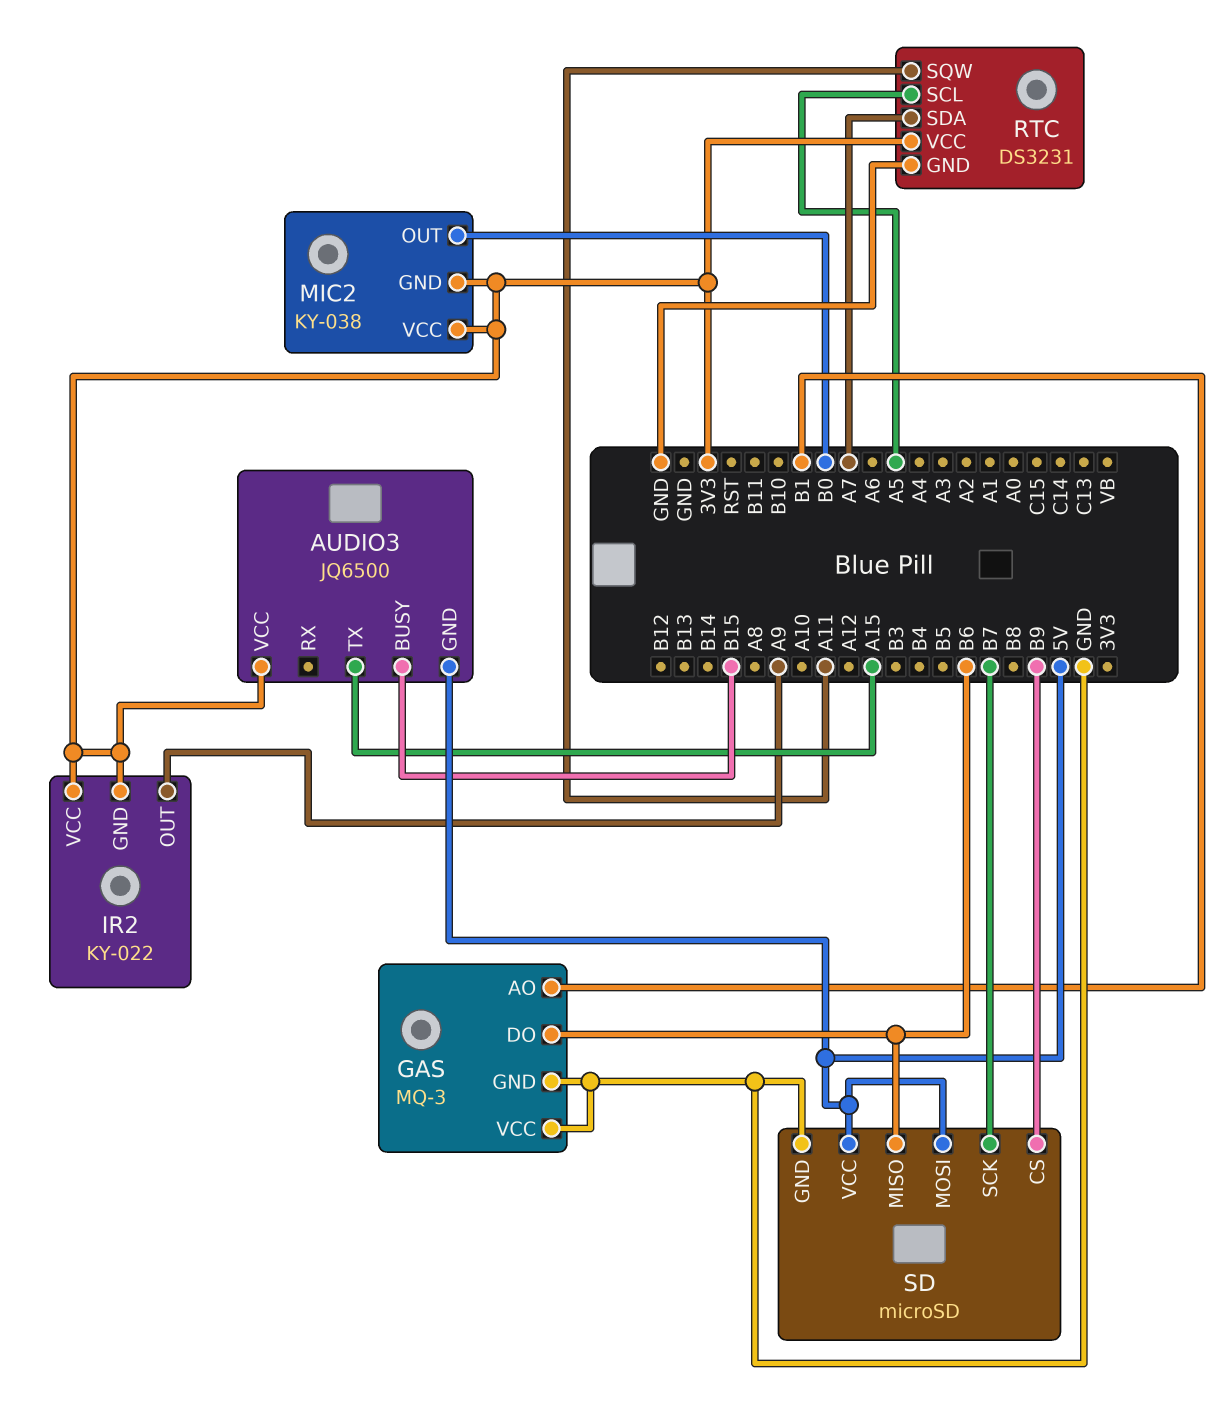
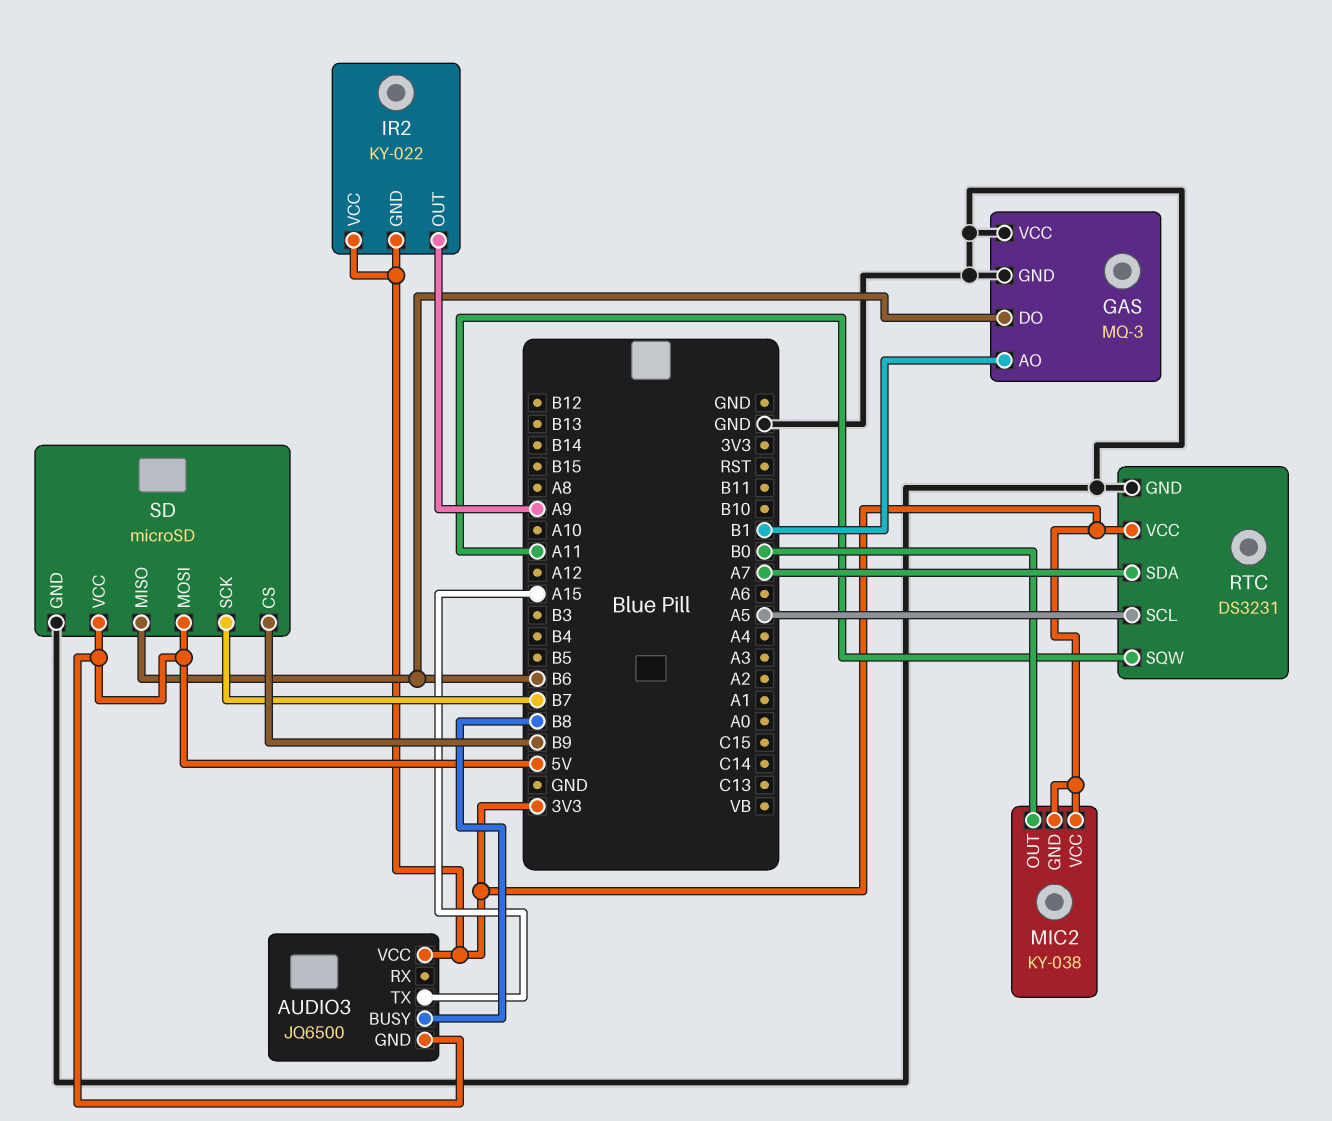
AUDIO3 pin BUSY: B15 -> B8

